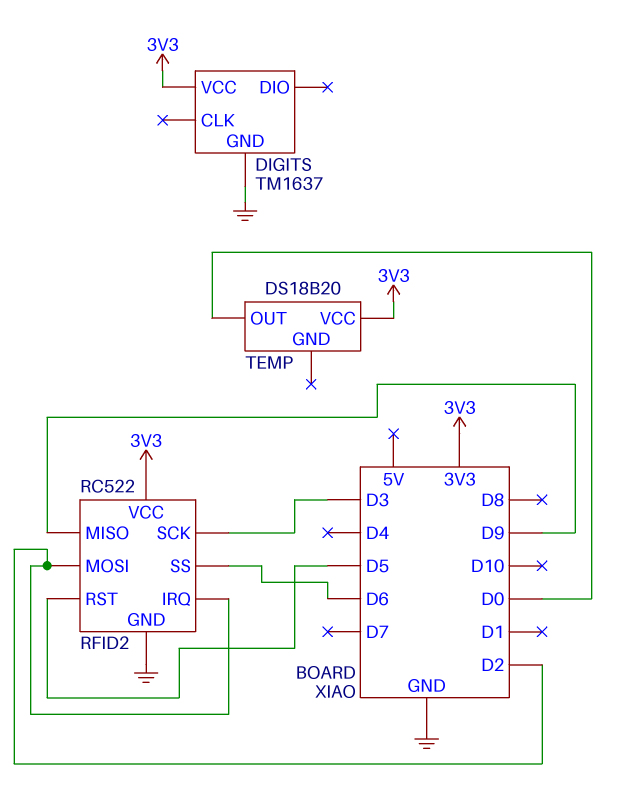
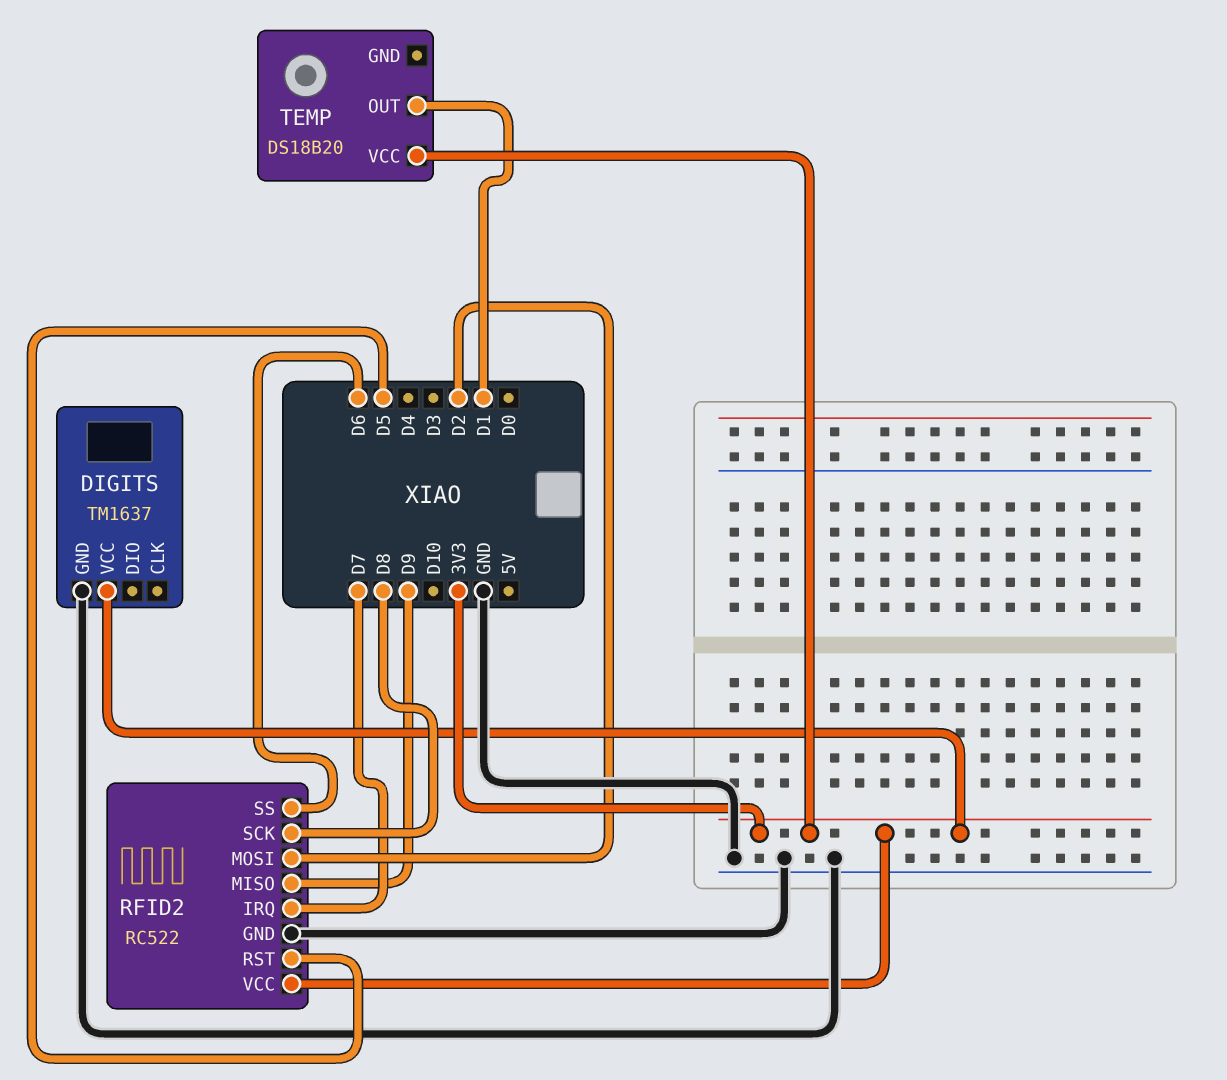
RFID2 pin IRQ: D2 -> D7
RFID2 pin SCK: D3 -> D8
TEMP pin OUT: D0 -> D1

